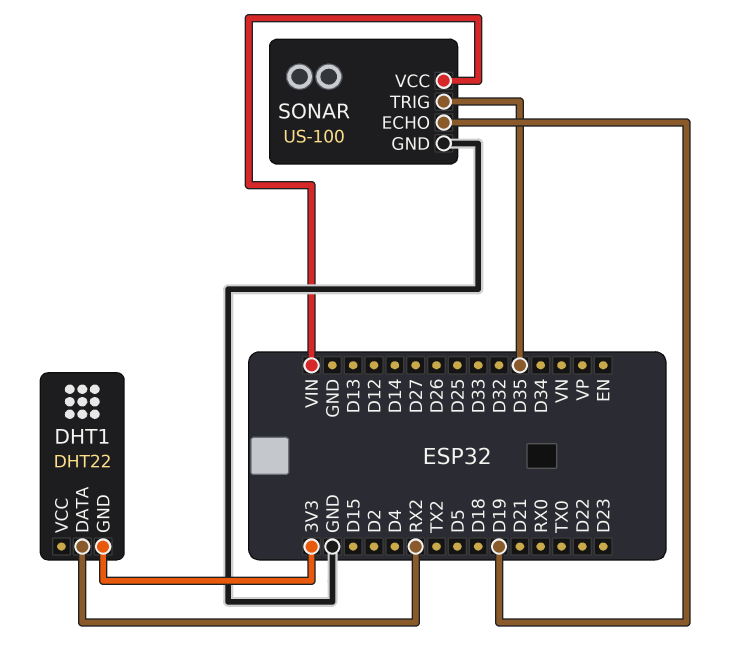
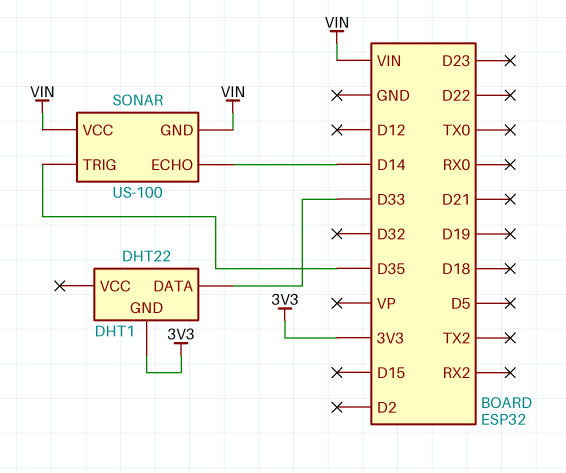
DHT1 pin DATA: RX2 -> D33
SONAR pin ECHO: D19 -> D14
SONAR pin GND: GND -> VIN

